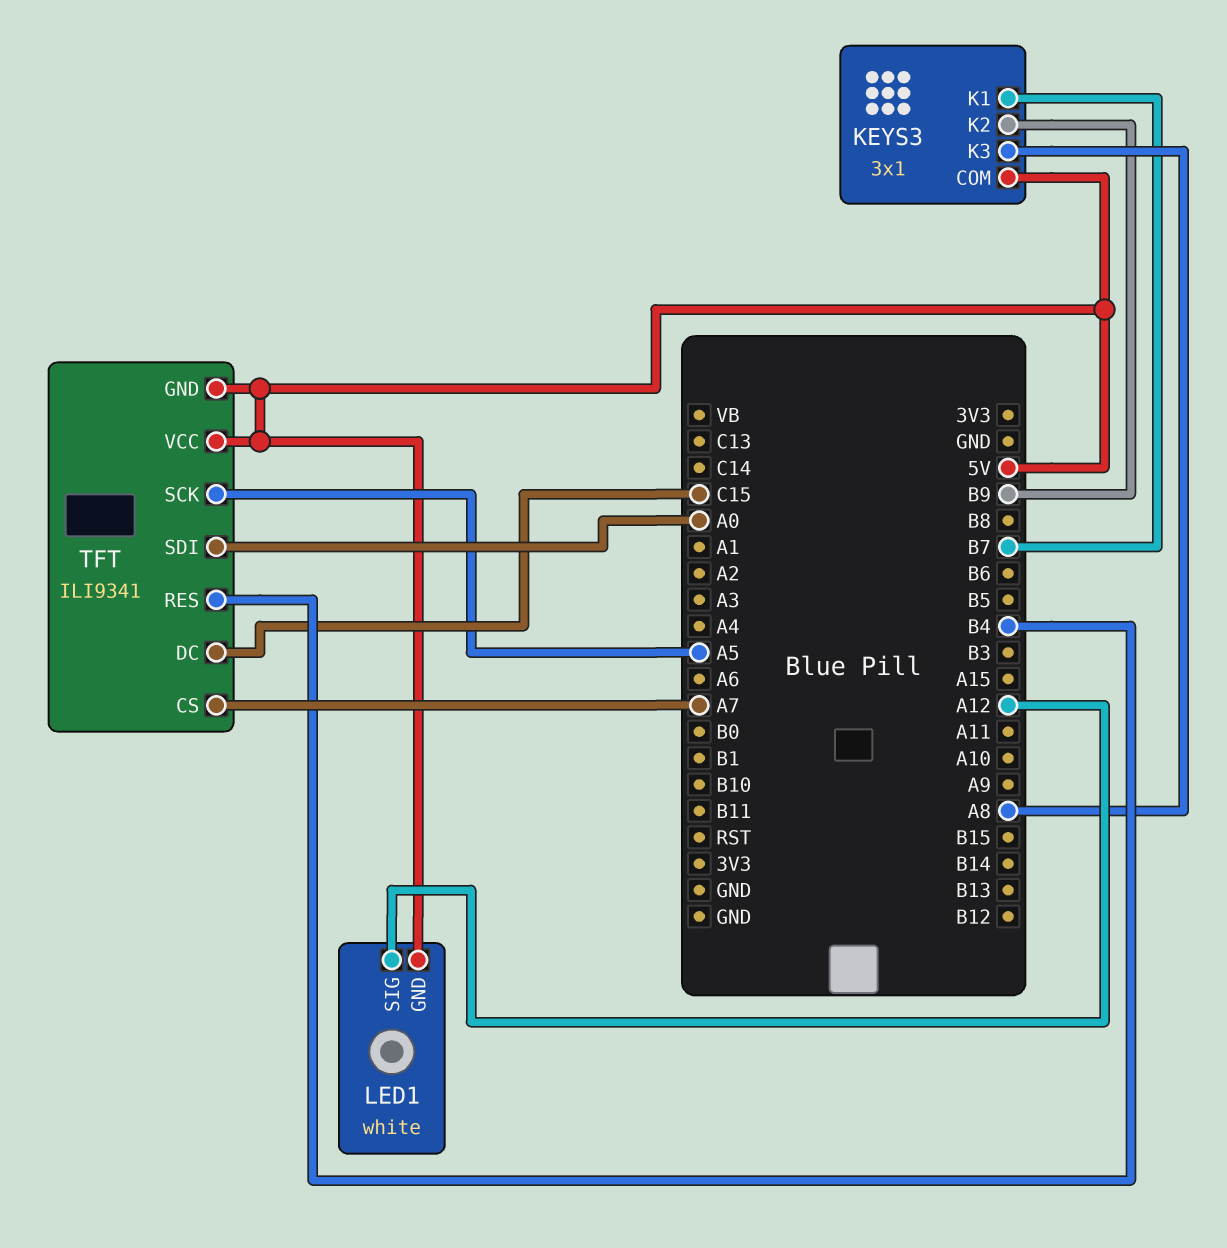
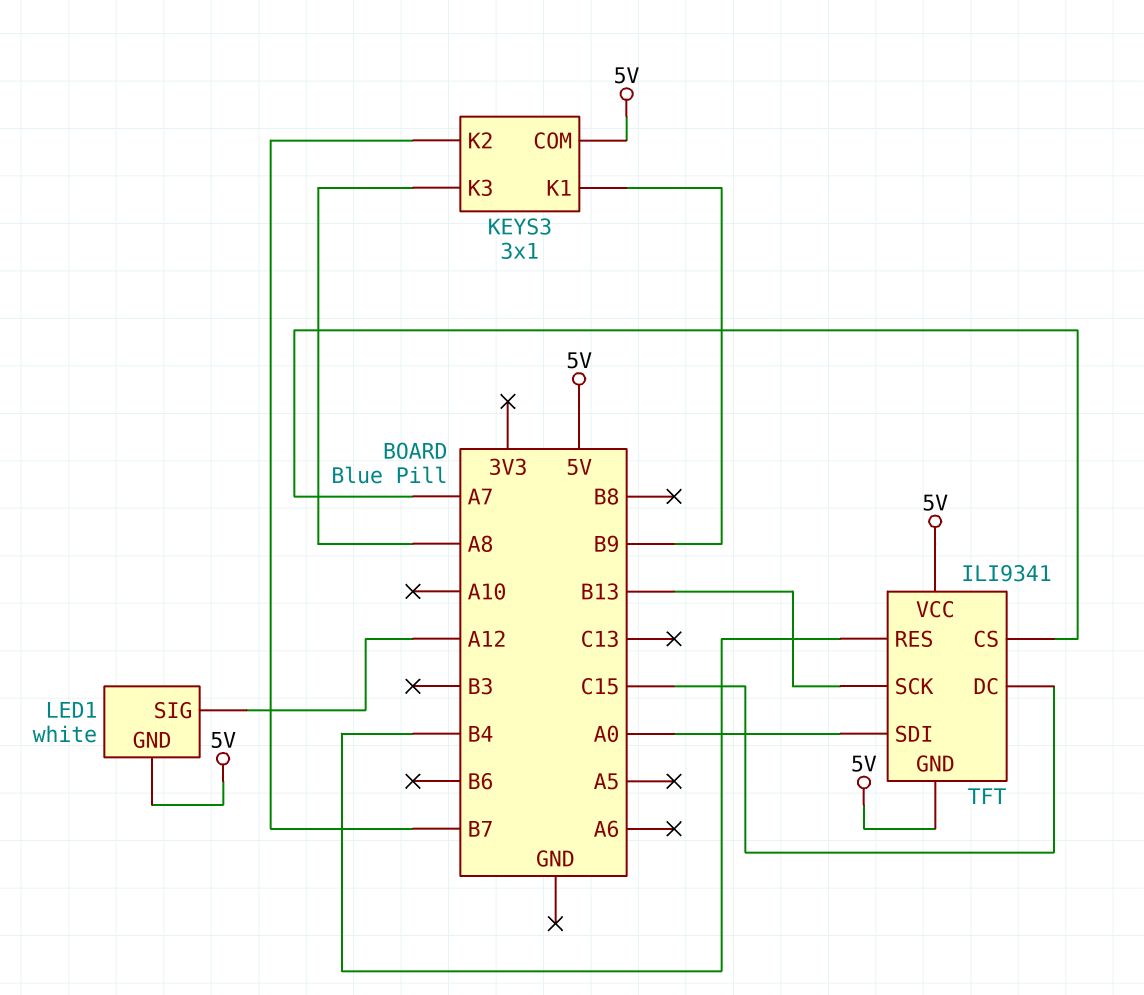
KEYS3 pin K1: B7 -> B9
KEYS3 pin K2: B9 -> B7
TFT pin SCK: A5 -> B13

